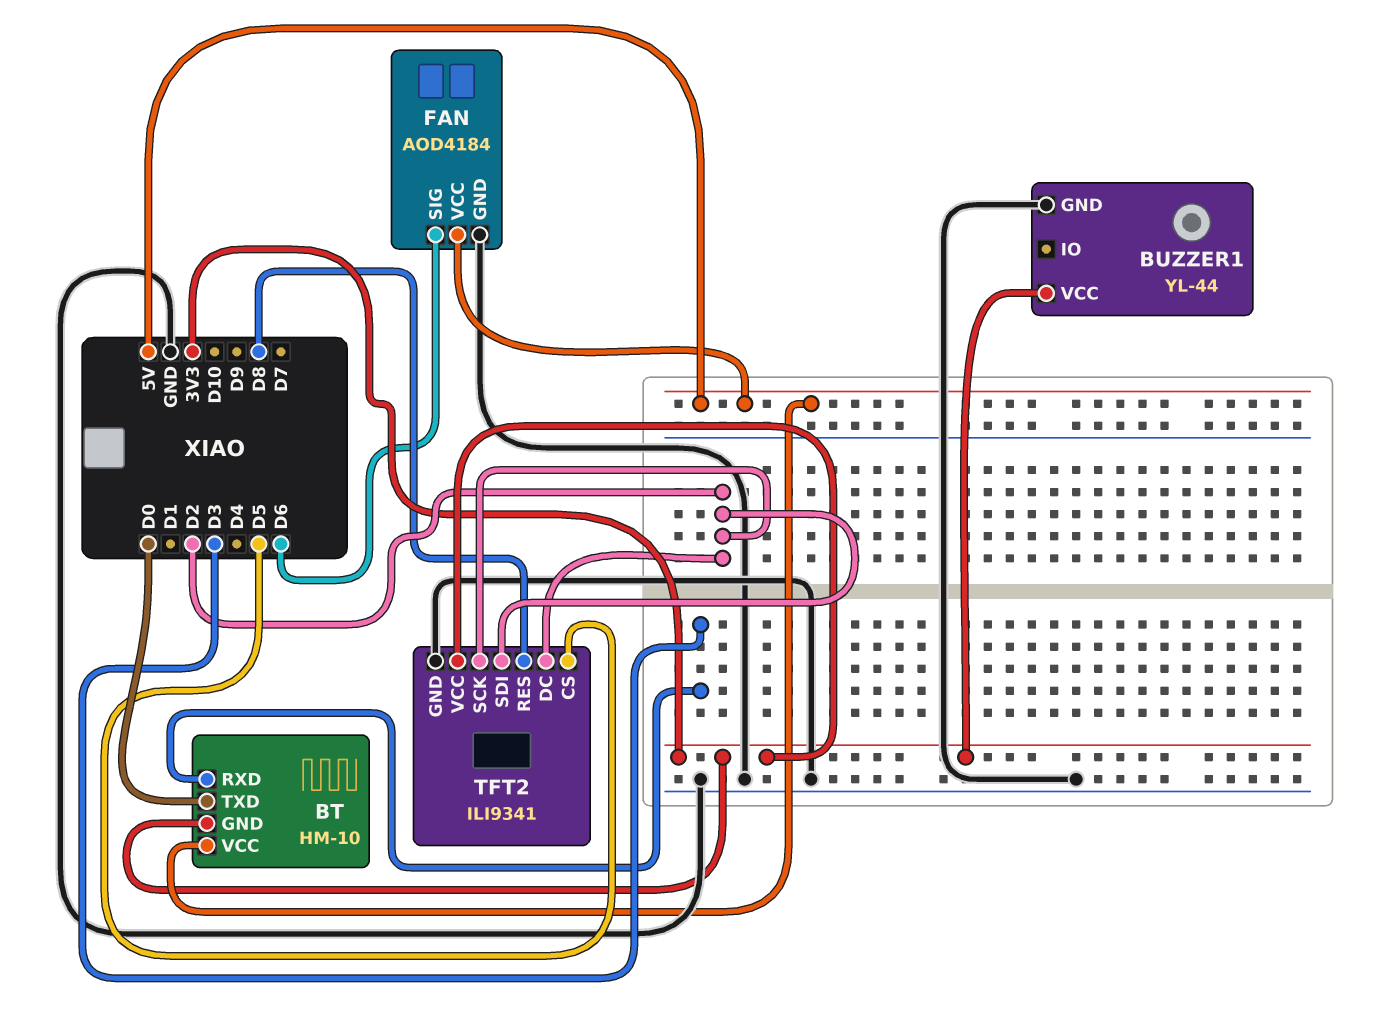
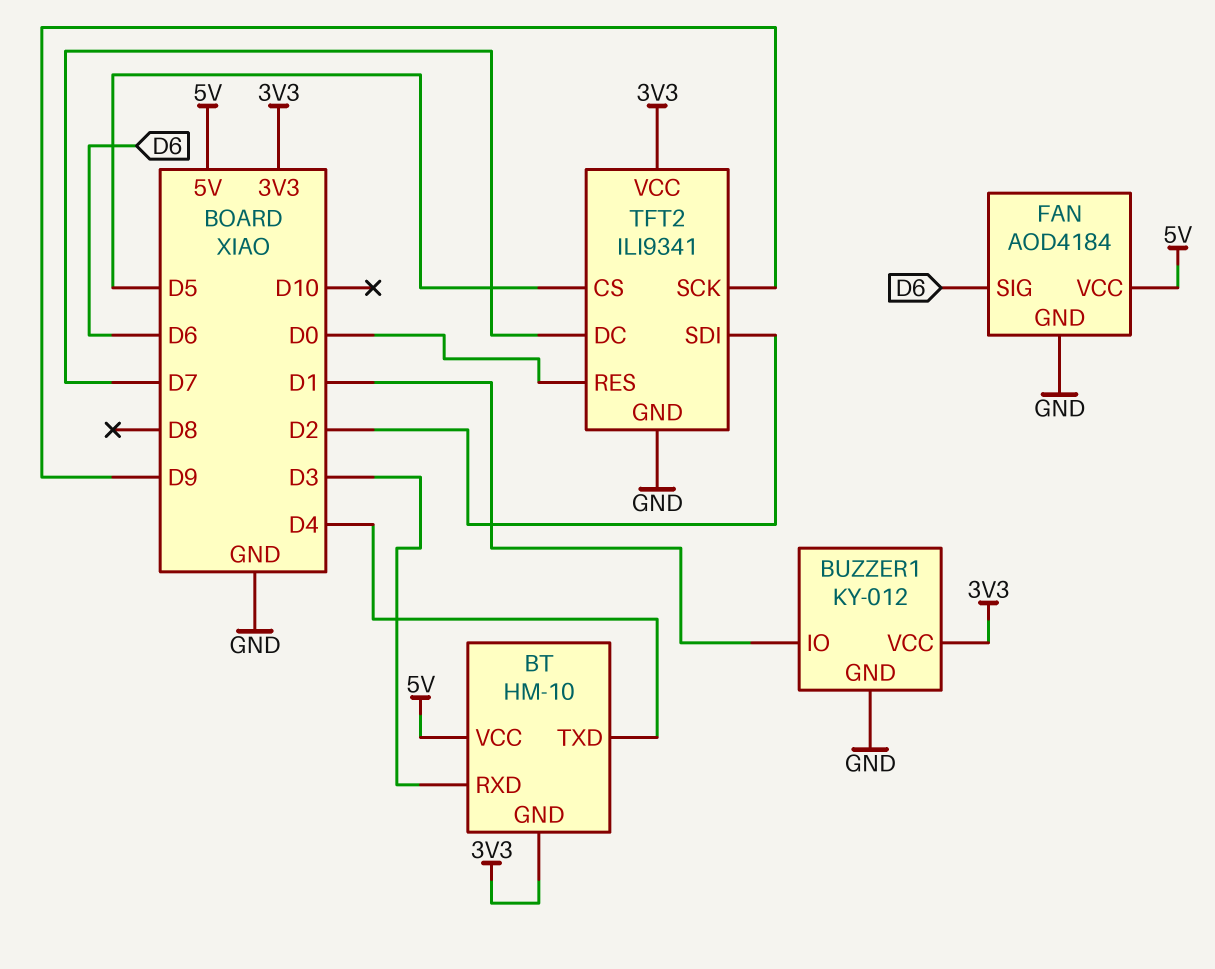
BT pin TXD: D0 -> D4
BUZZER1: YL-44 -> KY-012
BUZZER1 pin IO: none -> D1
TFT2 pin DC: D2 -> D7
TFT2 pin RES: D8 -> D0
TFT2 pin SCK: D2 -> D9

